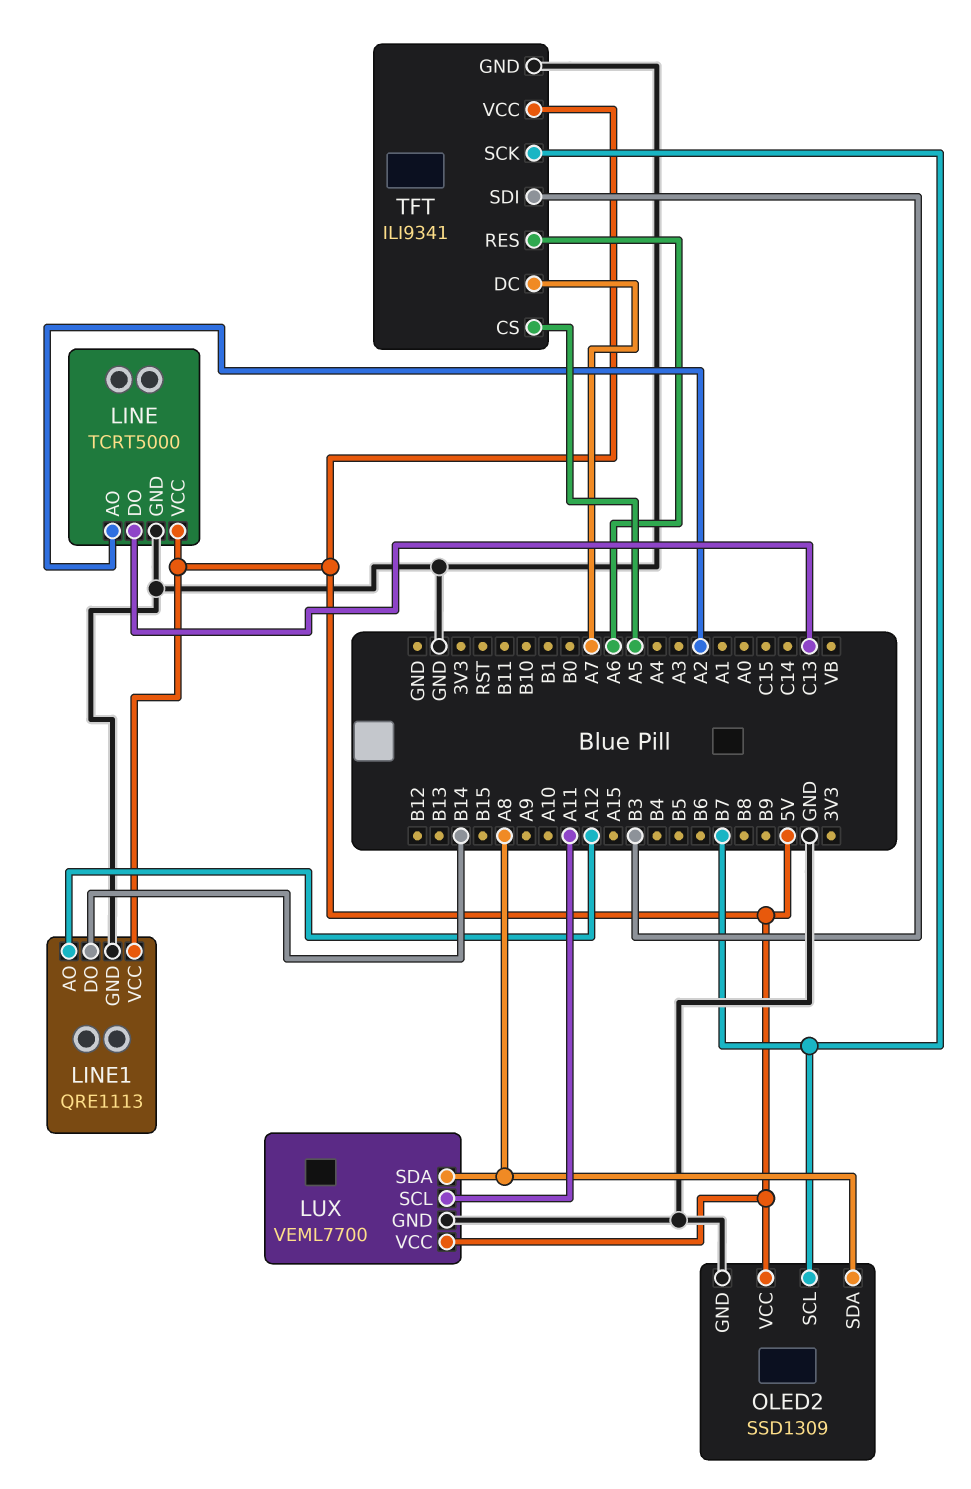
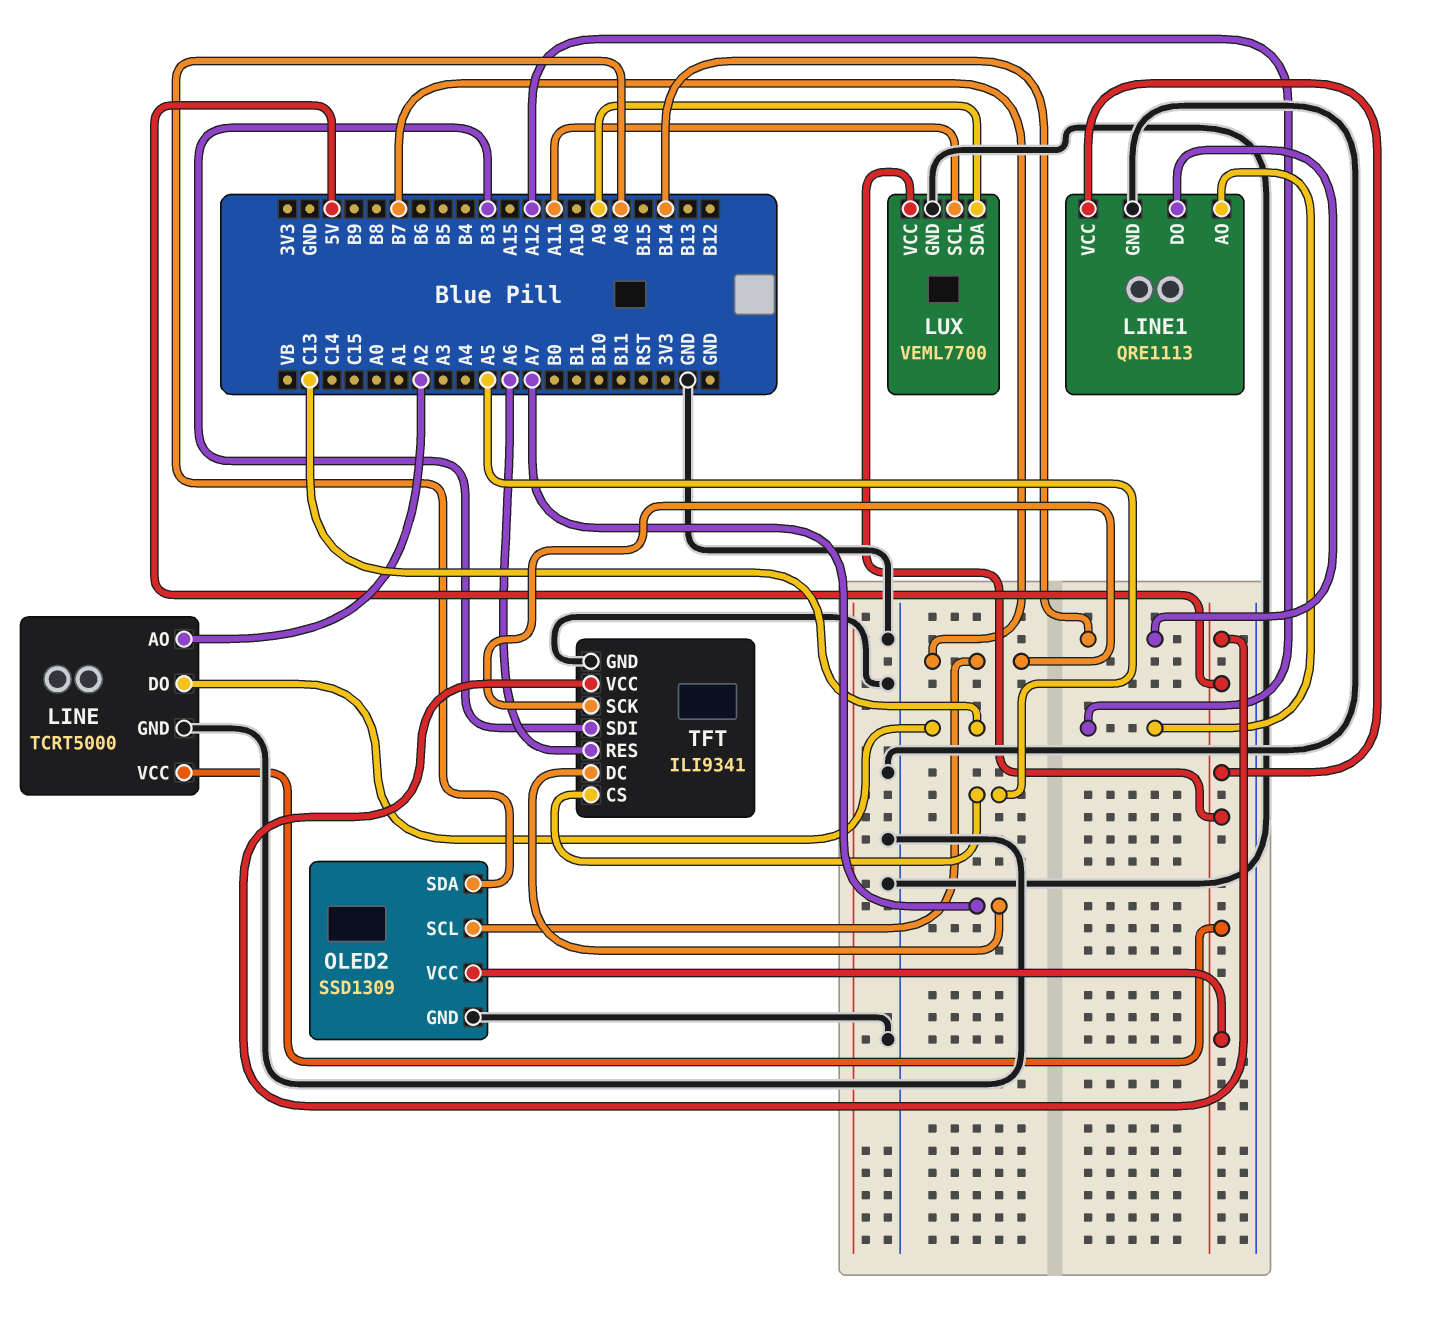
LUX pin SDA: A8 -> A9

